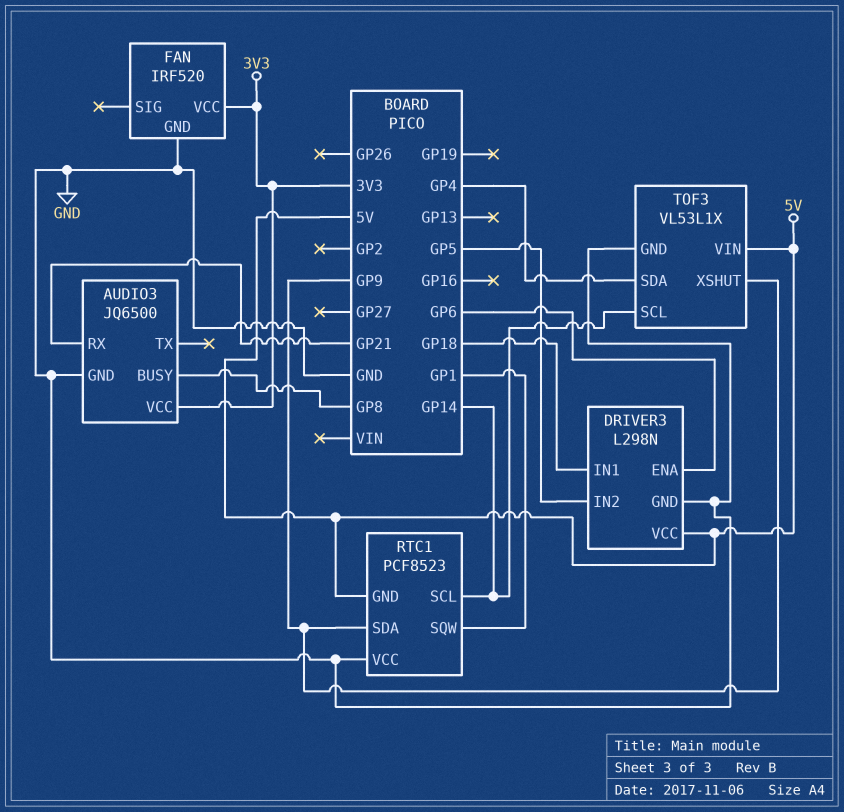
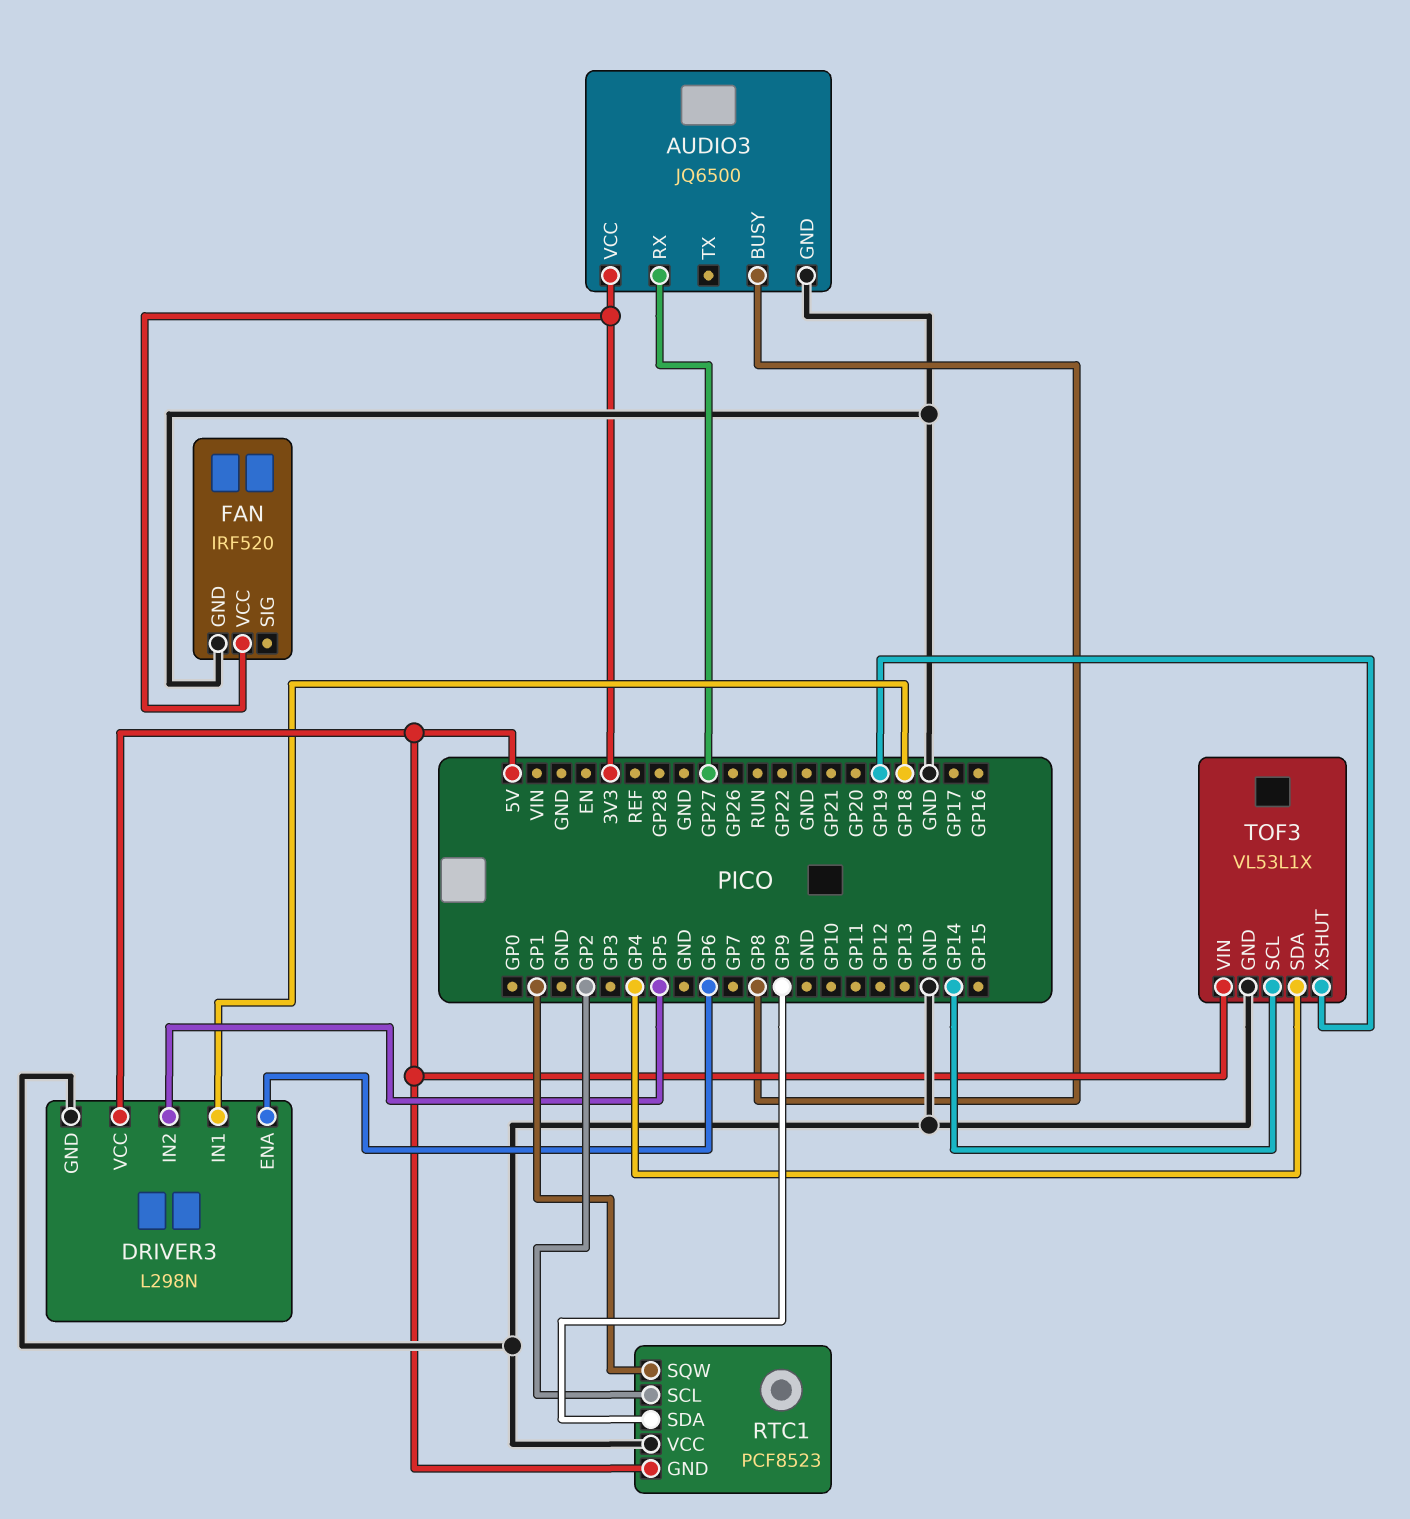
AUDIO3 pin RX: GP21 -> GP27
RTC1 pin SCL: GP14 -> GP2
TOF3 pin XSHUT: GP9 -> GP19

